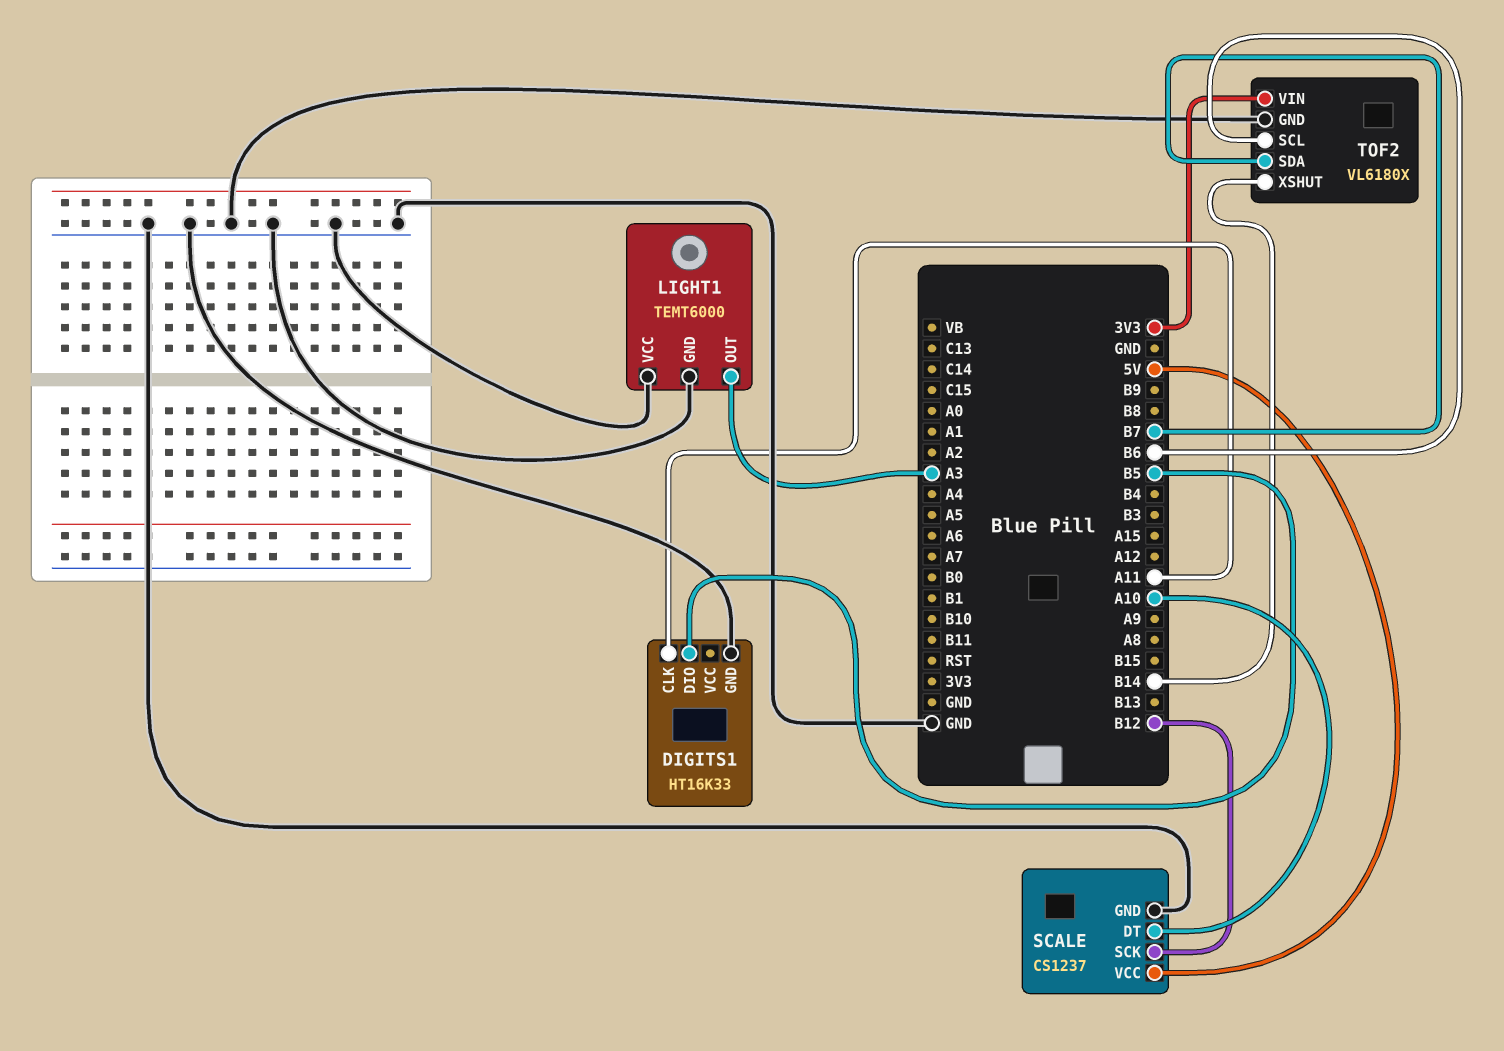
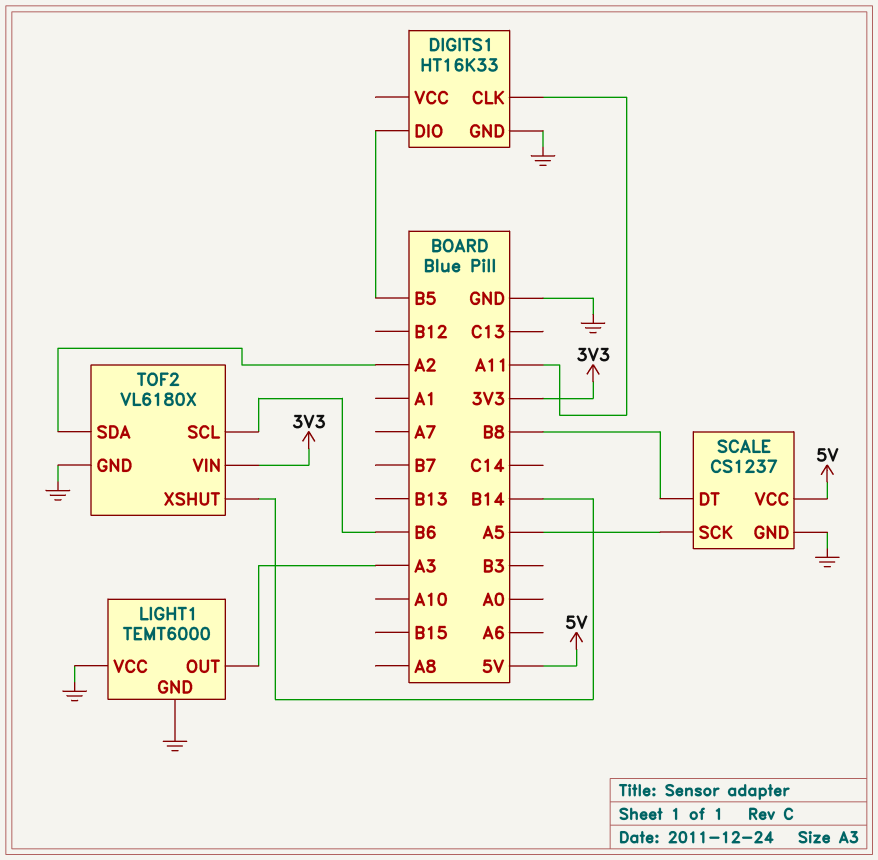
SCALE pin DT: A10 -> B8
SCALE pin SCK: B12 -> A5
TOF2 pin SDA: B7 -> A2

